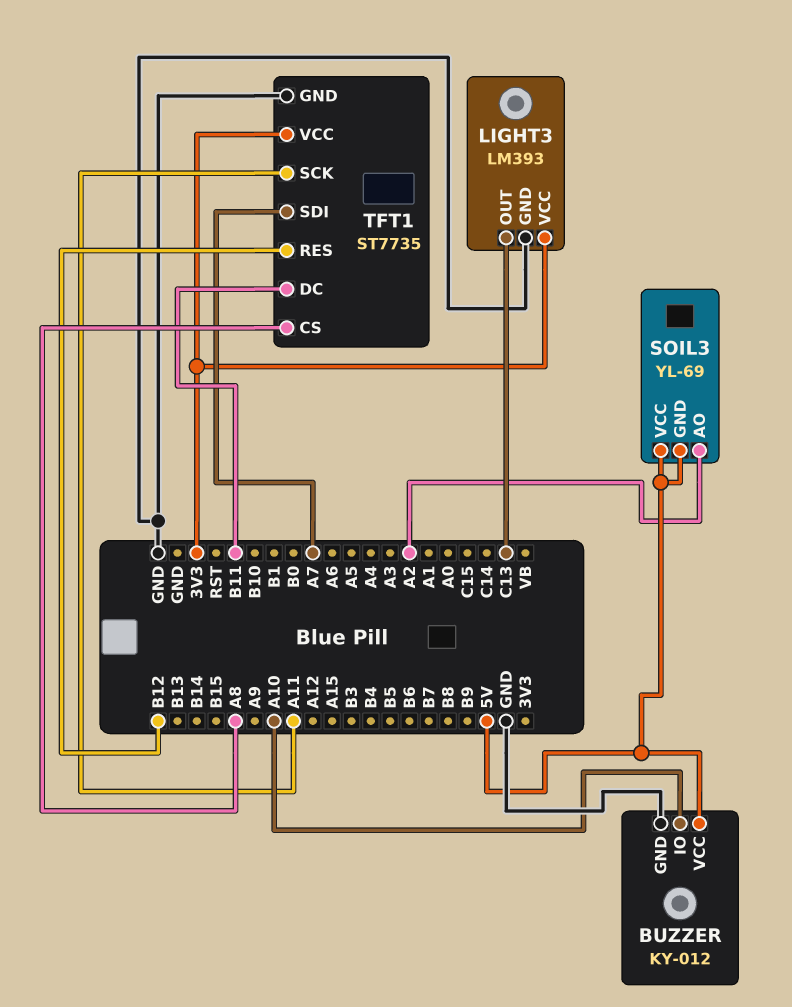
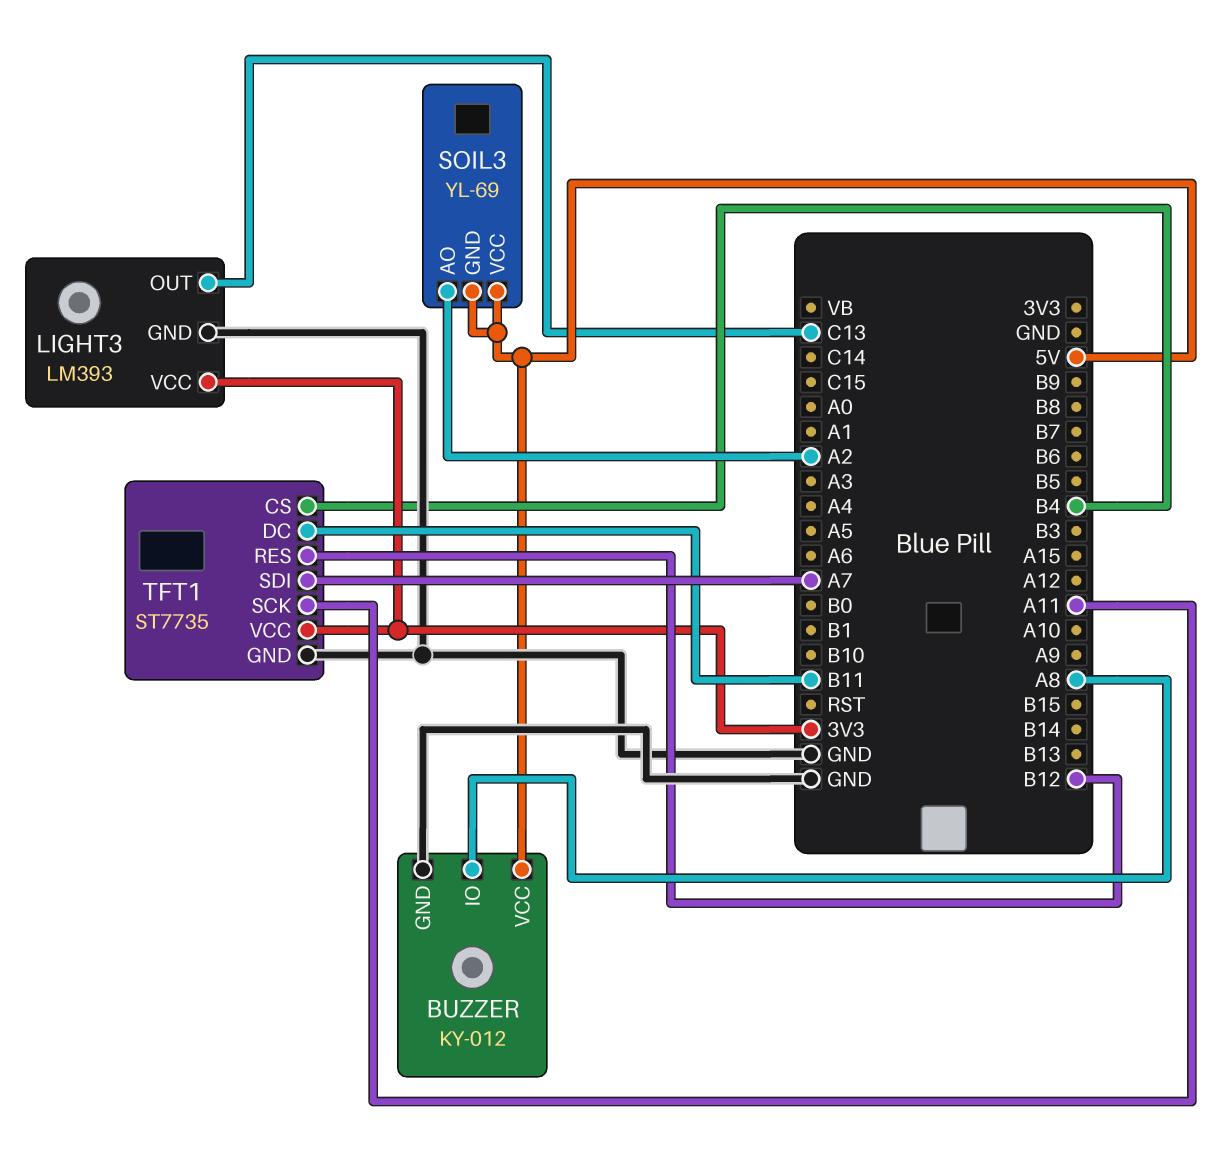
BUZZER pin IO: A10 -> A8
TFT1 pin CS: A8 -> B4

